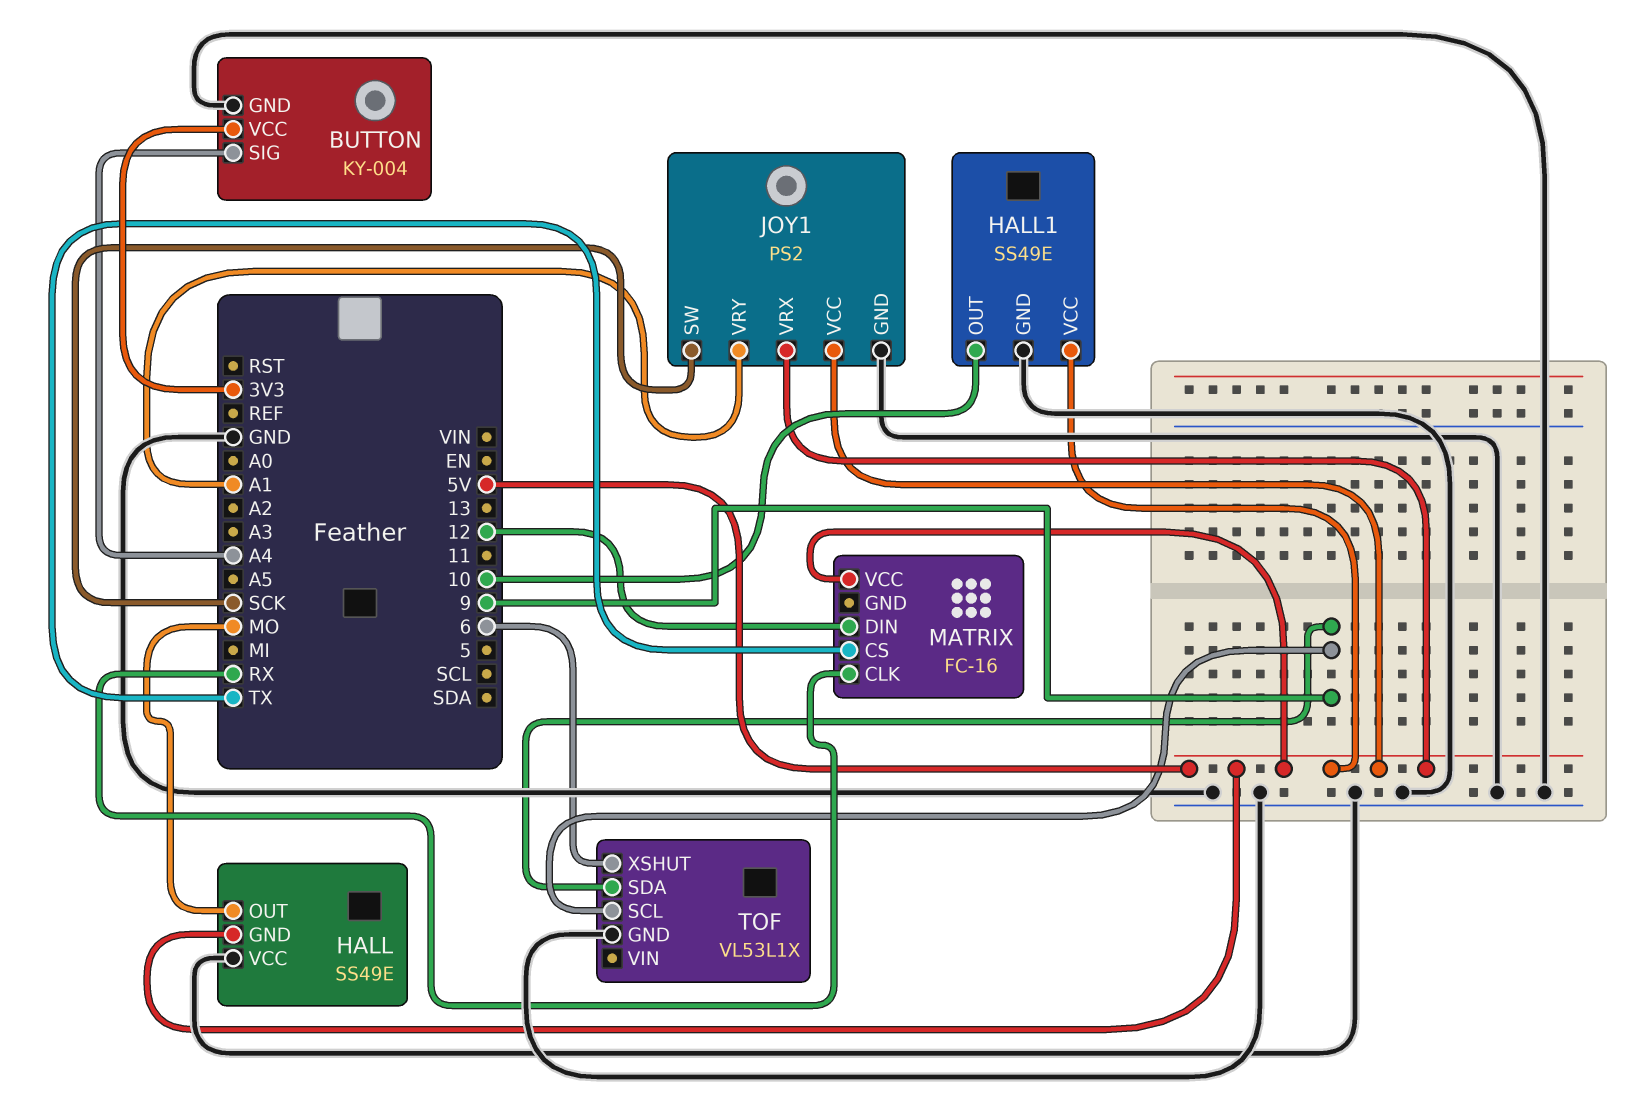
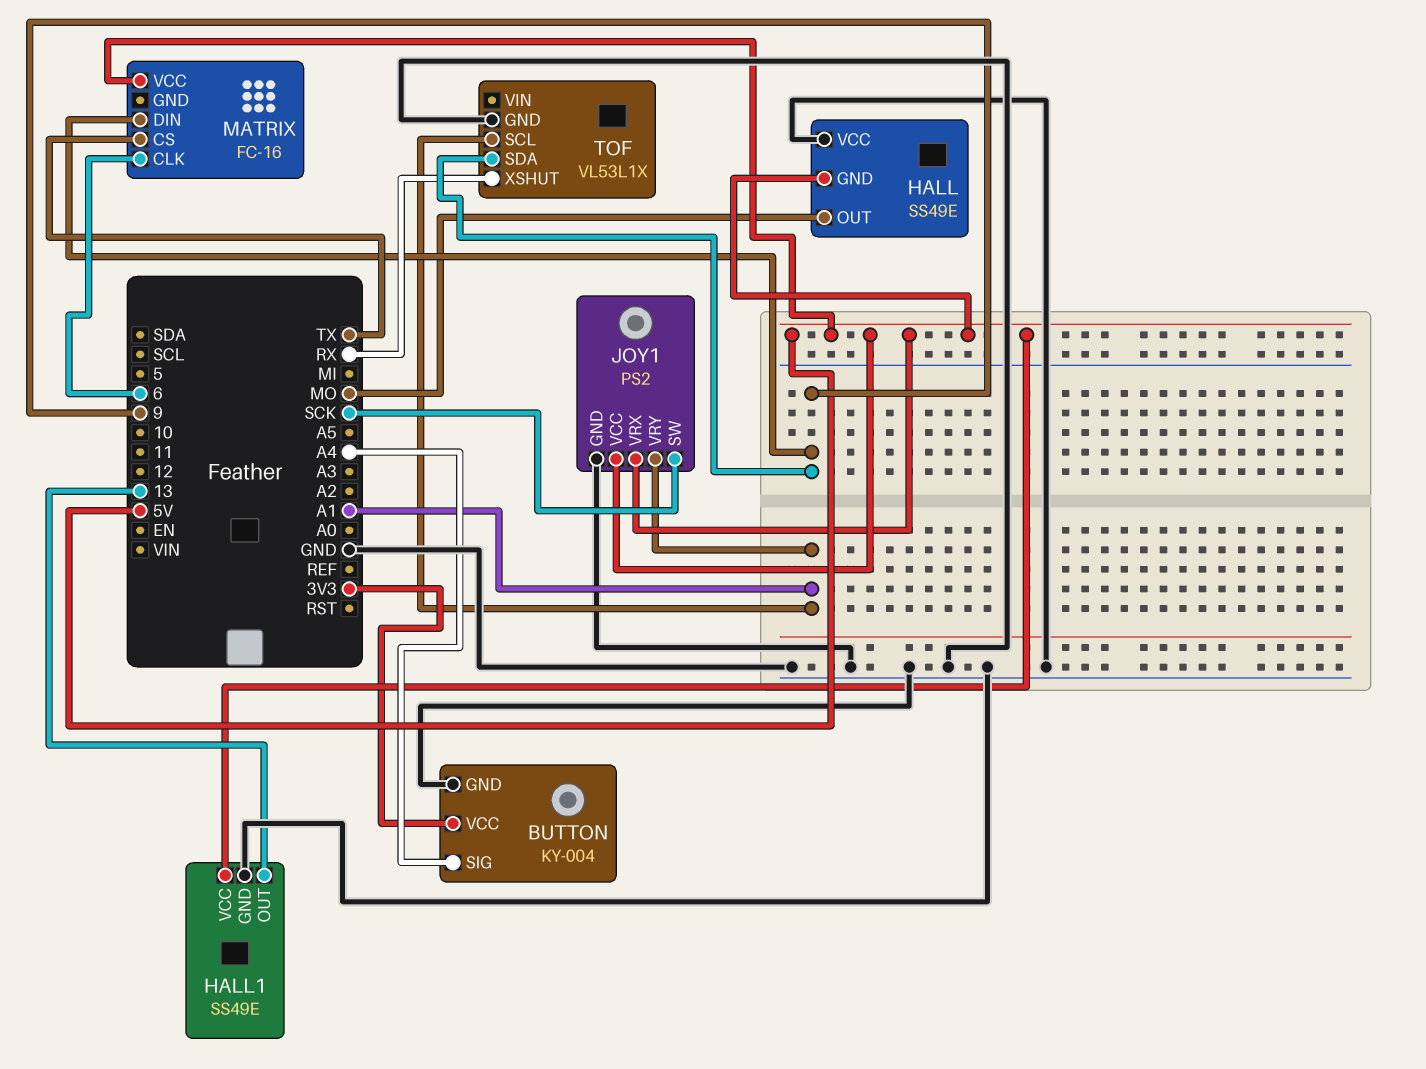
HALL1 pin OUT: 10 -> 13
MATRIX pin CLK: RX -> 6
MATRIX pin DIN: 12 -> 9
TOF pin SCL: 9 -> A1
TOF pin XSHUT: 6 -> RX

